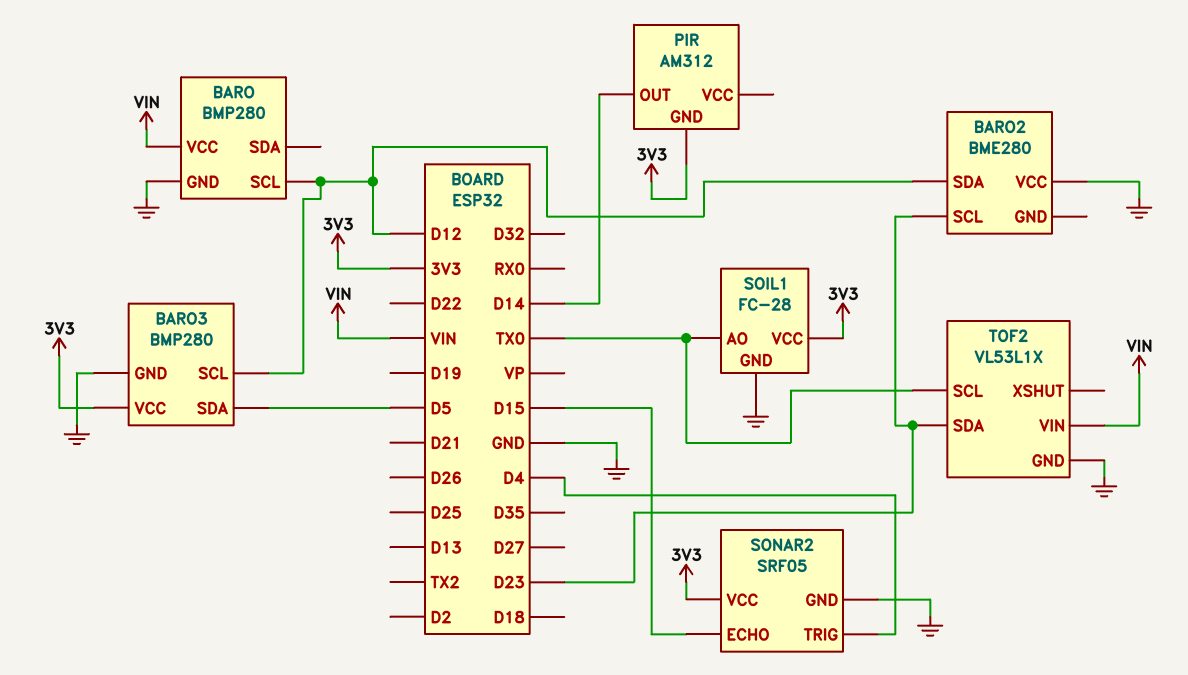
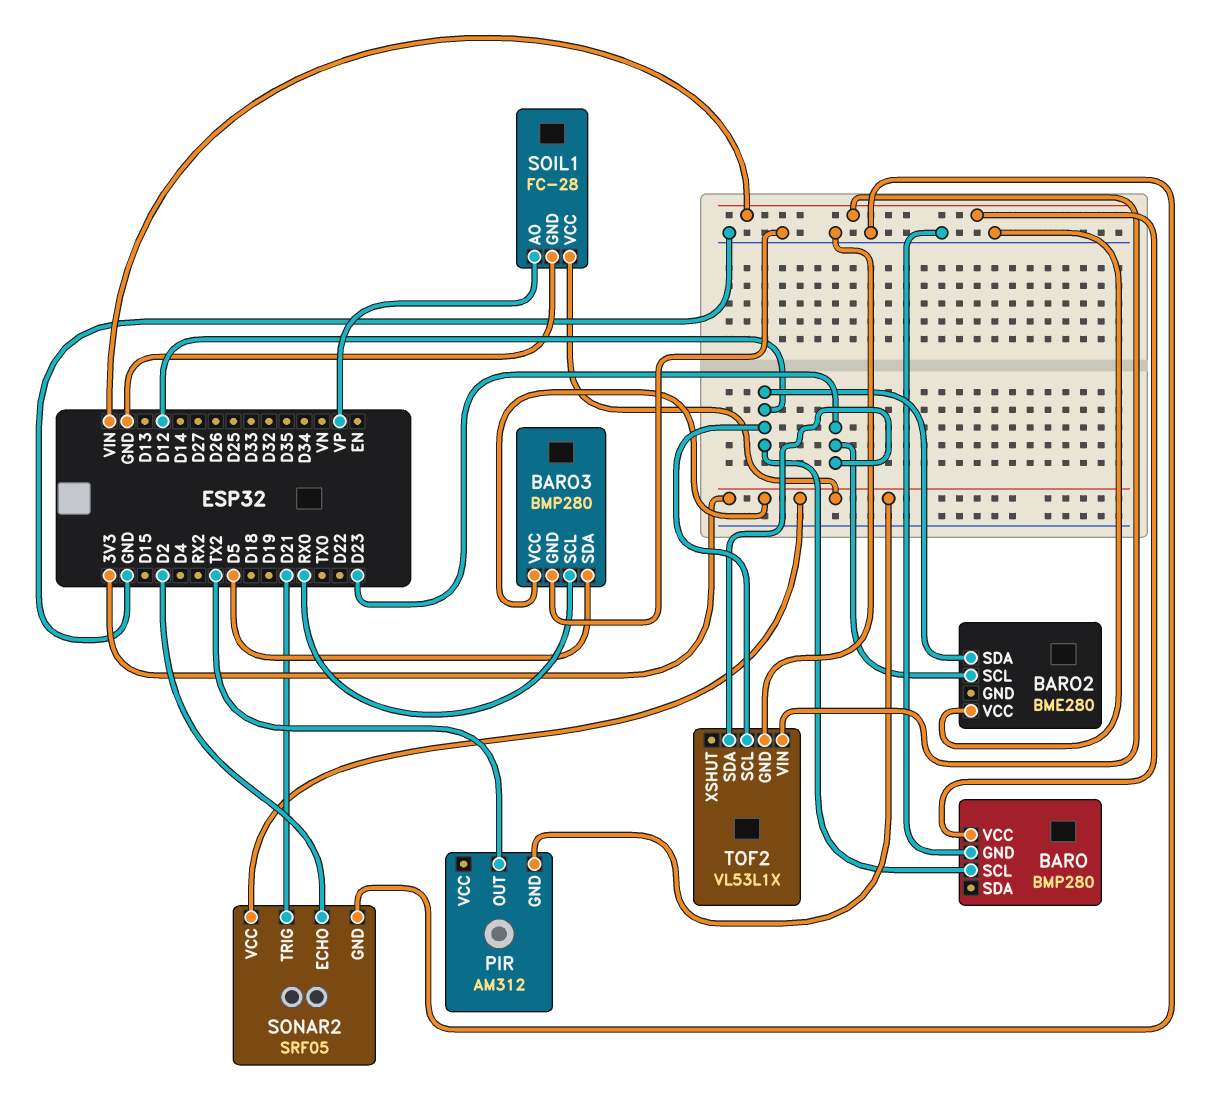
BARO3 pin SCL: D12 -> RX0
PIR pin OUT: D14 -> TX2
SOIL1 pin AO: TX0 -> VP
SONAR2 pin ECHO: D15 -> D2
SONAR2 pin TRIG: D4 -> D21
TOF2 pin SCL: TX0 -> D12

